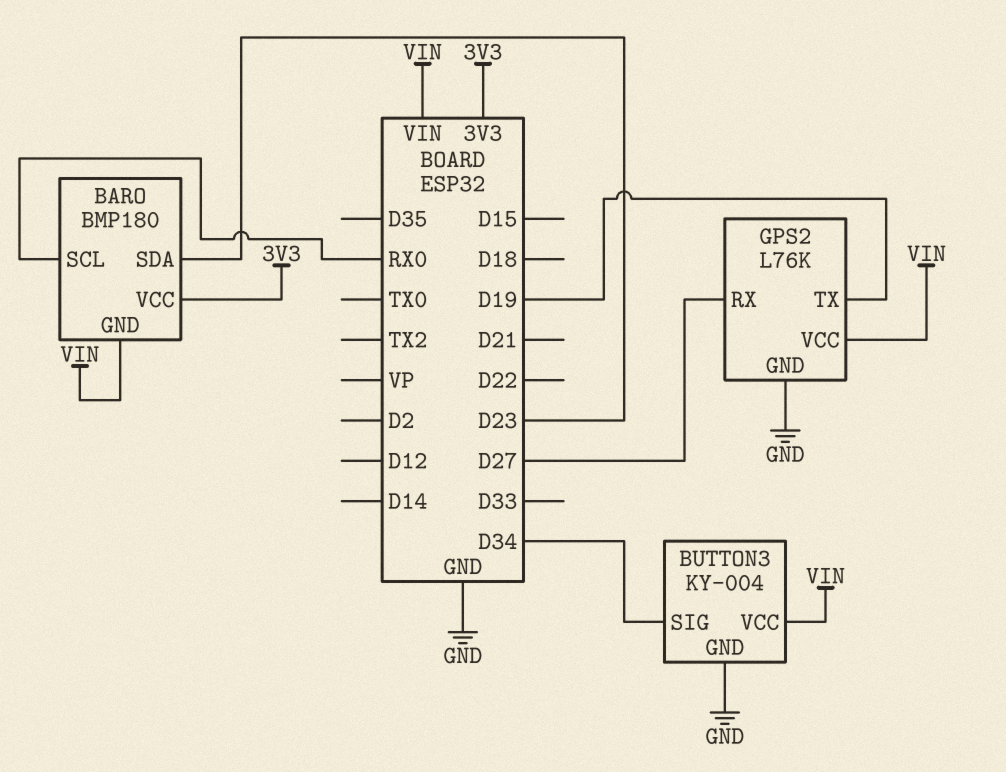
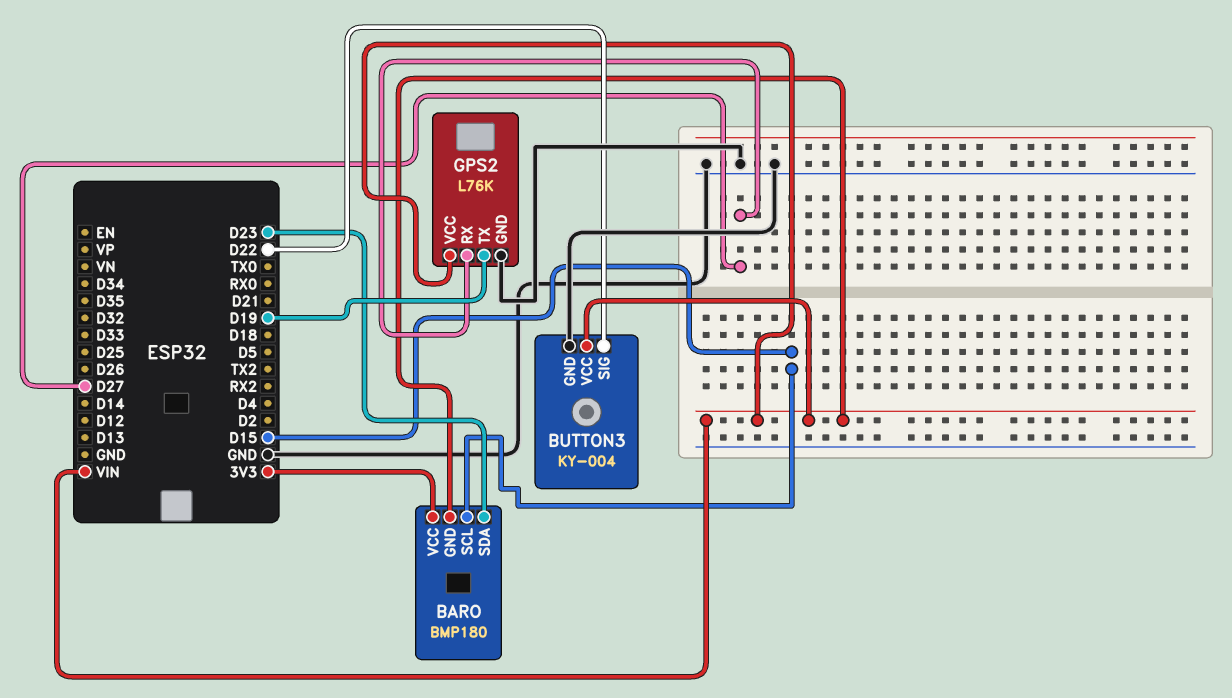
BARO pin SCL: RX0 -> D15
BUTTON3 pin SIG: D34 -> D22

